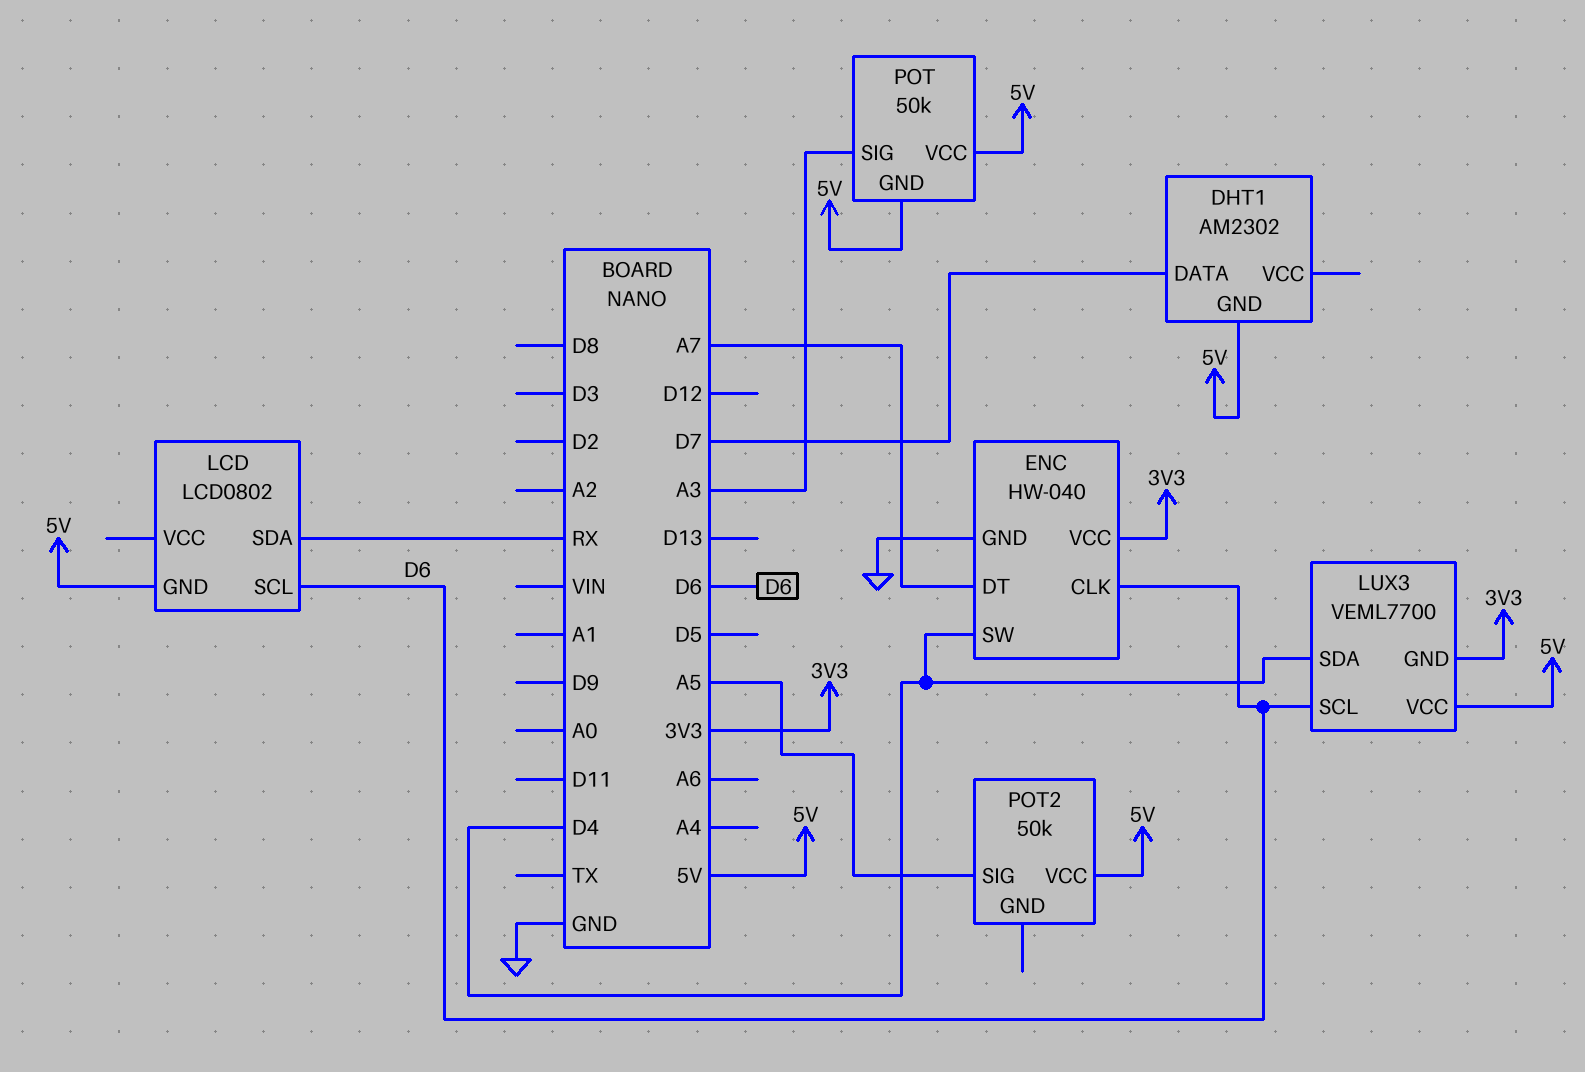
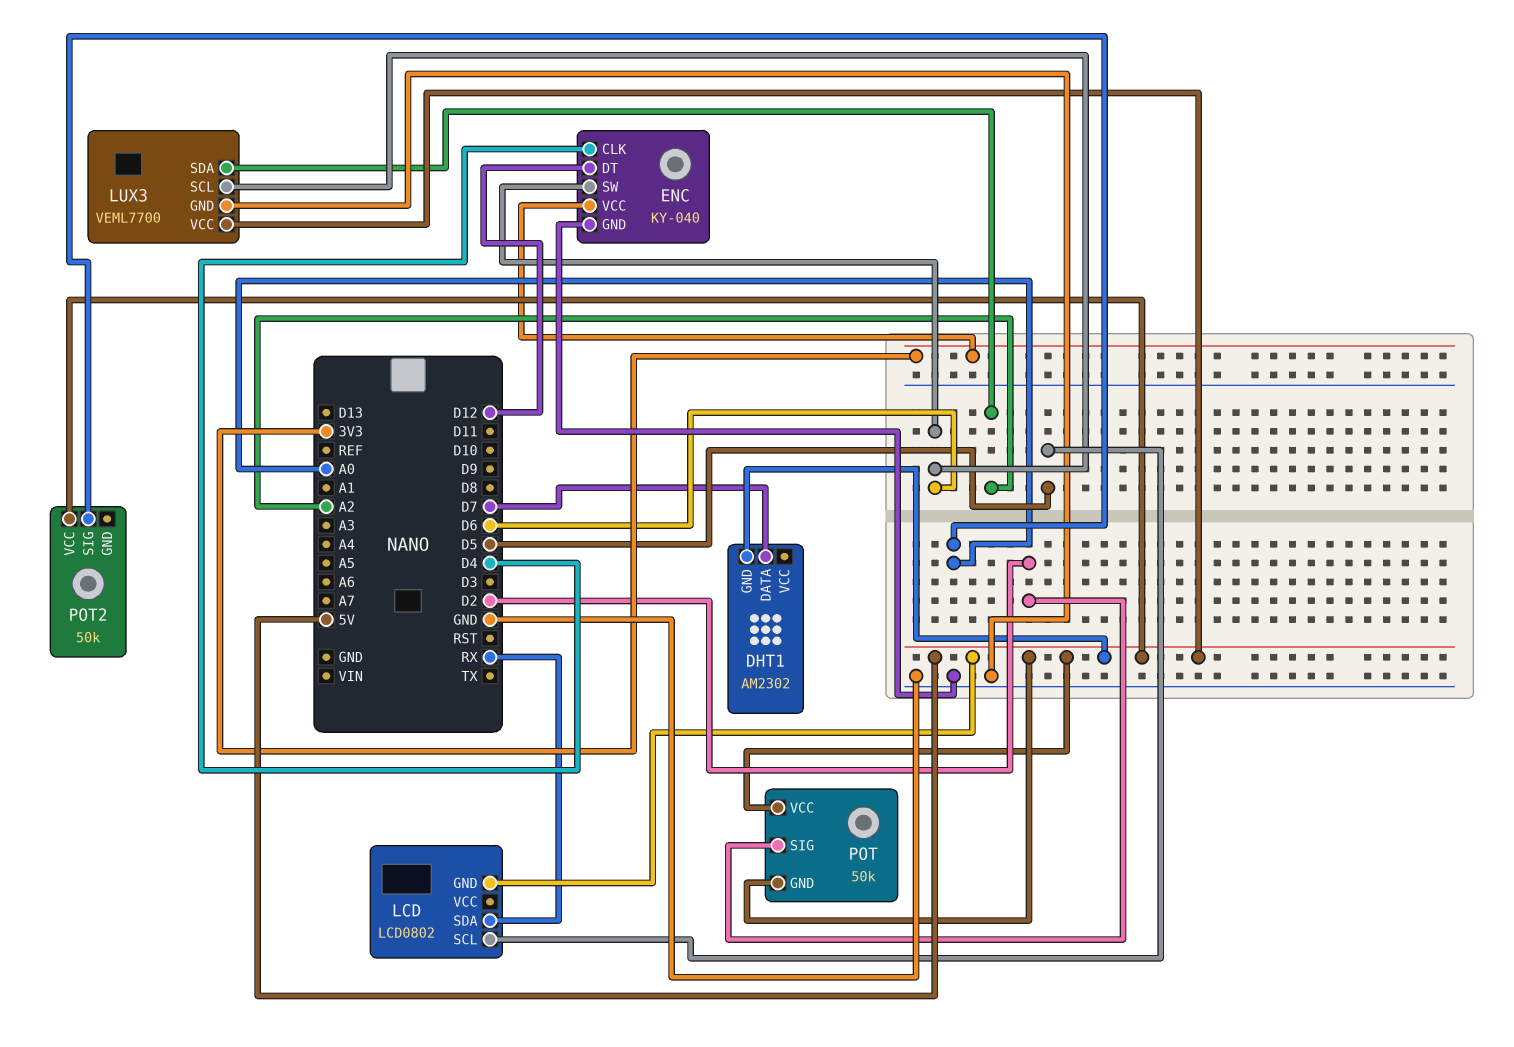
ENC: HW-040 -> KY-040
ENC pin CLK: D6 -> D4
ENC pin DT: A7 -> D12
ENC pin SW: D4 -> D6
LCD pin SCL: D6 -> D5
LUX3 pin GND: 3V3 -> GND
LUX3 pin SDA: D4 -> A2
POT pin SIG: A3 -> D2
POT2 pin SIG: A5 -> A0

